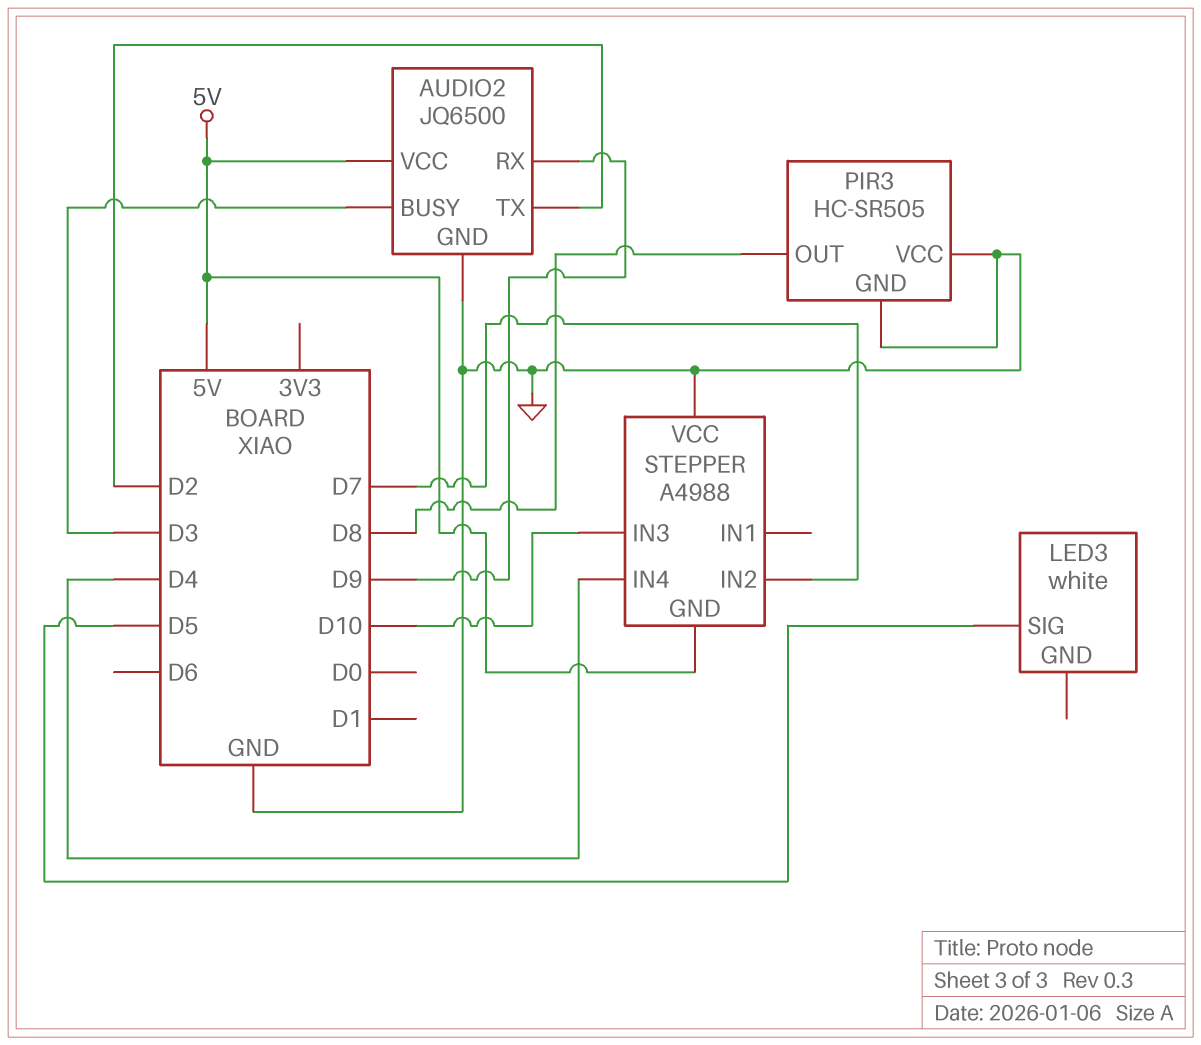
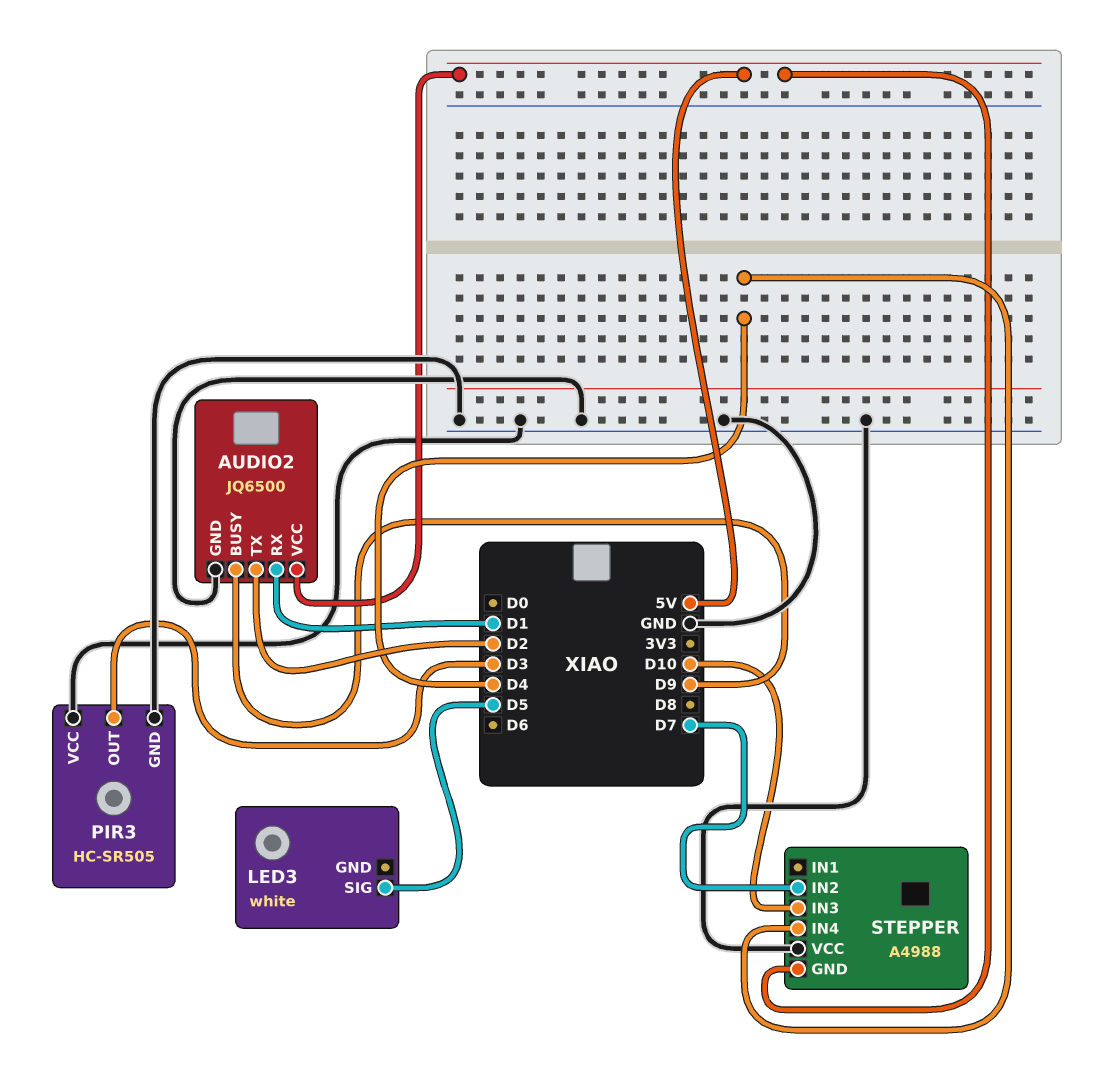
AUDIO2 pin BUSY: D3 -> D9
AUDIO2 pin RX: D9 -> D1
PIR3 pin OUT: D8 -> D3

